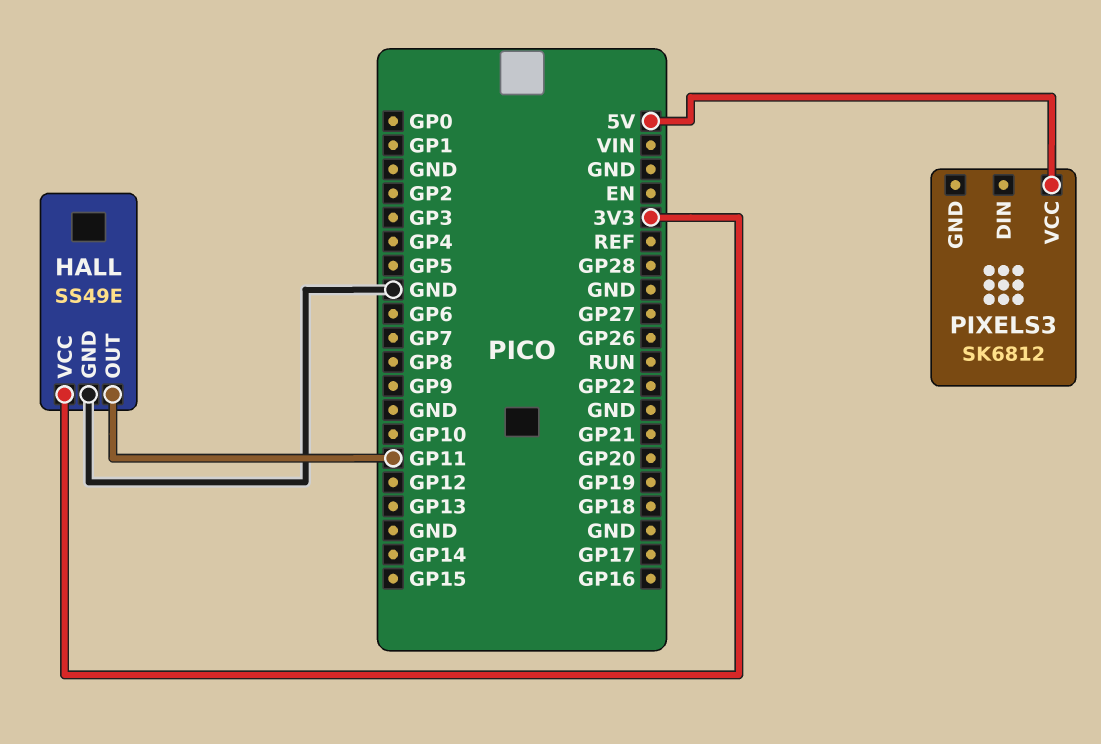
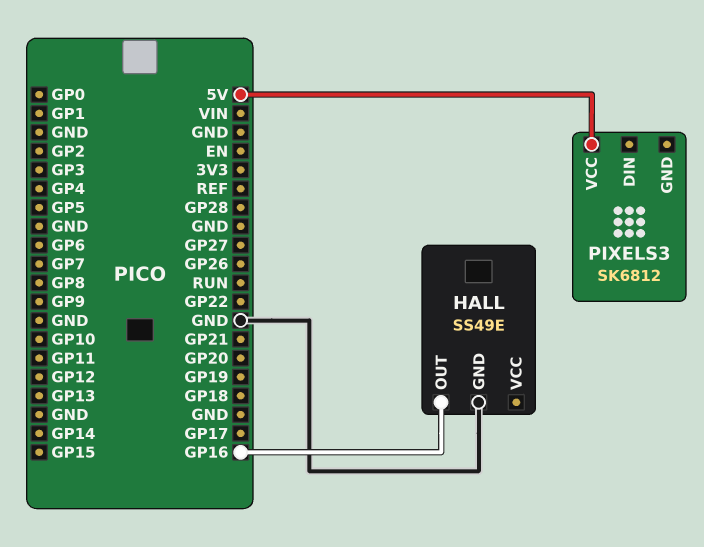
HALL pin OUT: GP11 -> GP16
HALL pin VCC: 3V3 -> none

